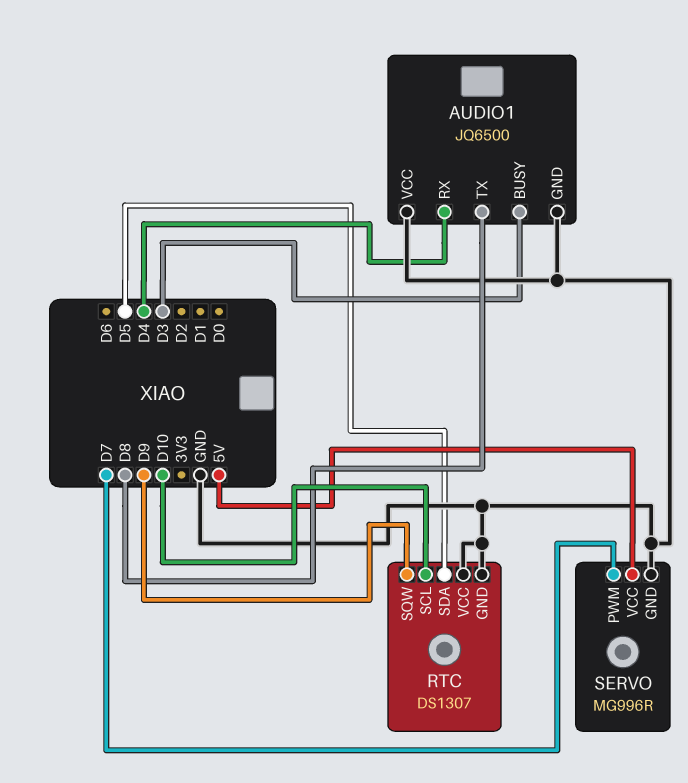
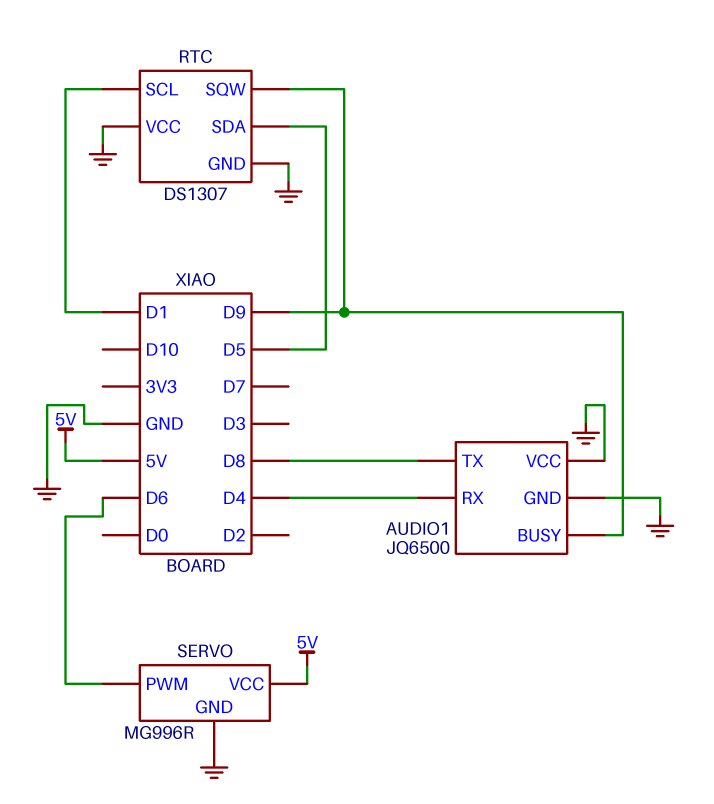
AUDIO1 pin BUSY: D3 -> D9
RTC pin SCL: D10 -> D1
SERVO pin PWM: D7 -> D6

